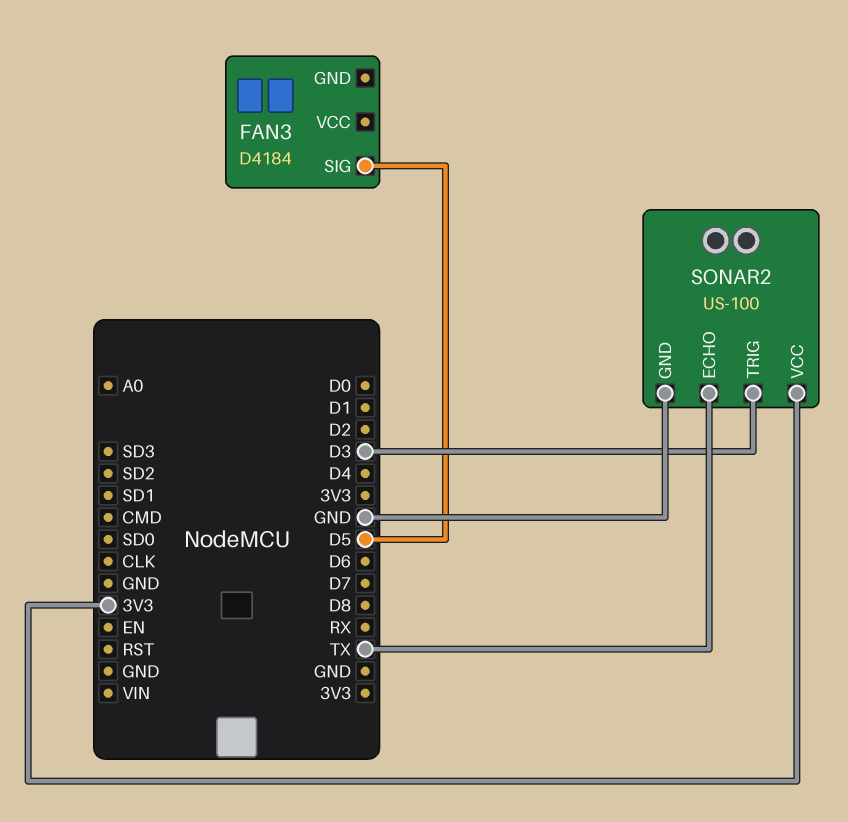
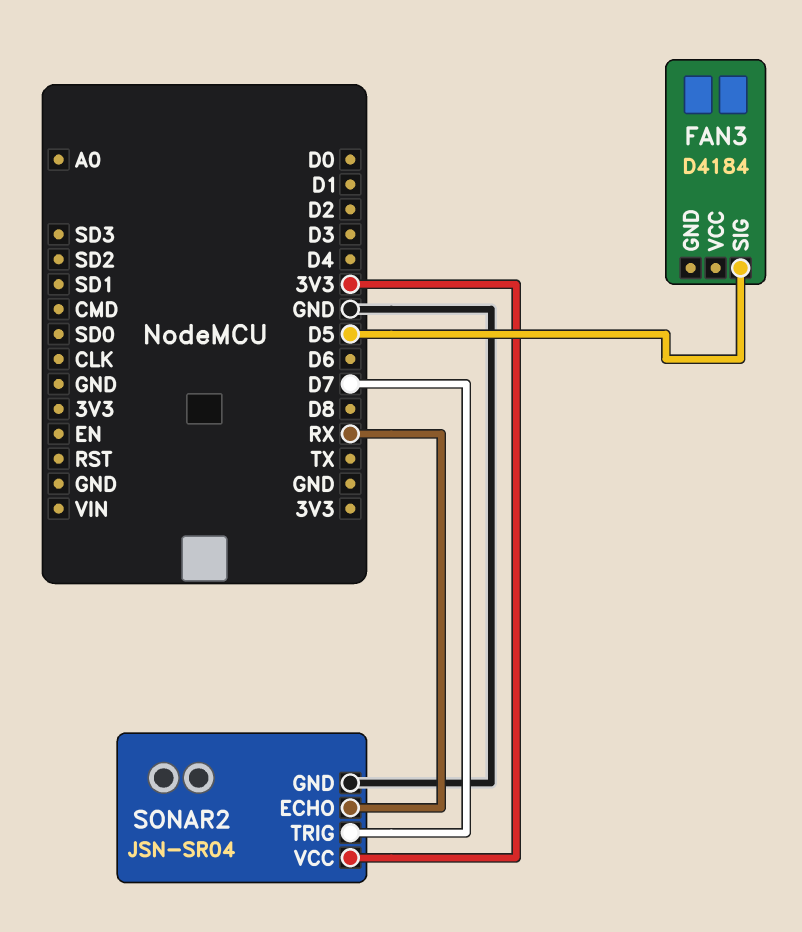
SONAR2: US-100 -> JSN-SR04
SONAR2 pin ECHO: TX -> RX
SONAR2 pin TRIG: D3 -> D7

